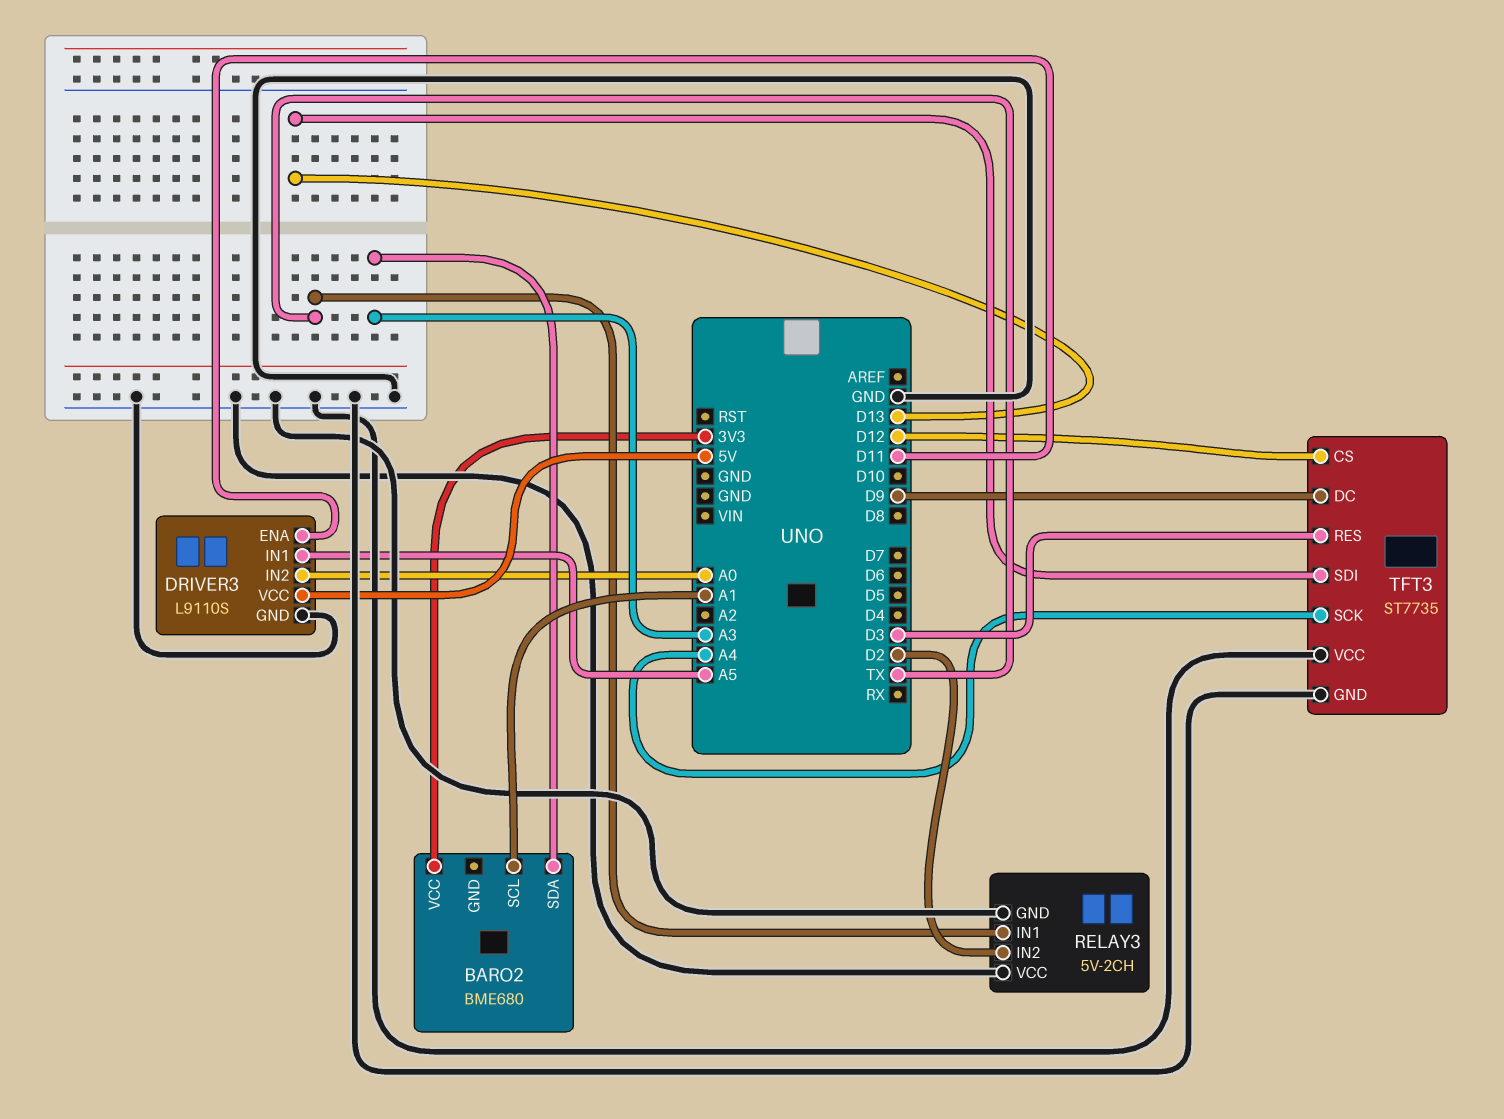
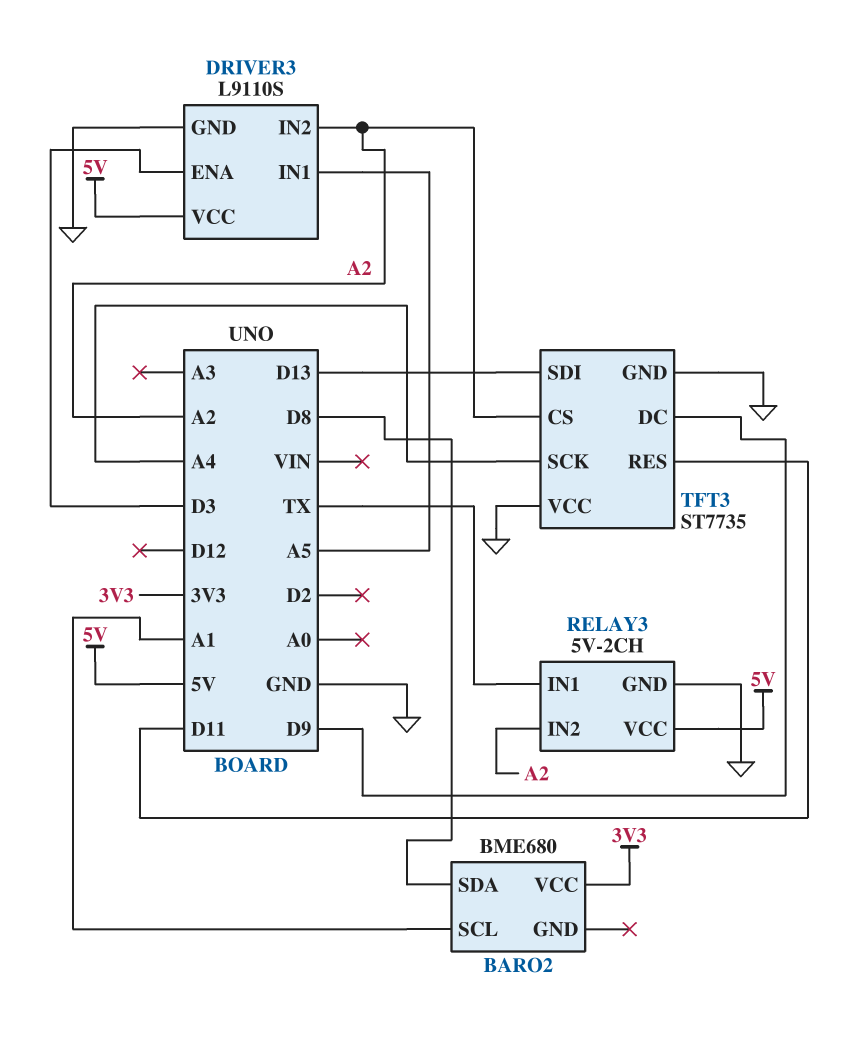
BARO2 pin SDA: A3 -> D8
DRIVER3 pin ENA: D11 -> D3
DRIVER3 pin IN2: A0 -> A2
RELAY3 pin IN2: D2 -> A2
RELAY3 pin VCC: GND -> 5V
TFT3 pin CS: D12 -> A2
TFT3 pin RES: D3 -> D11

